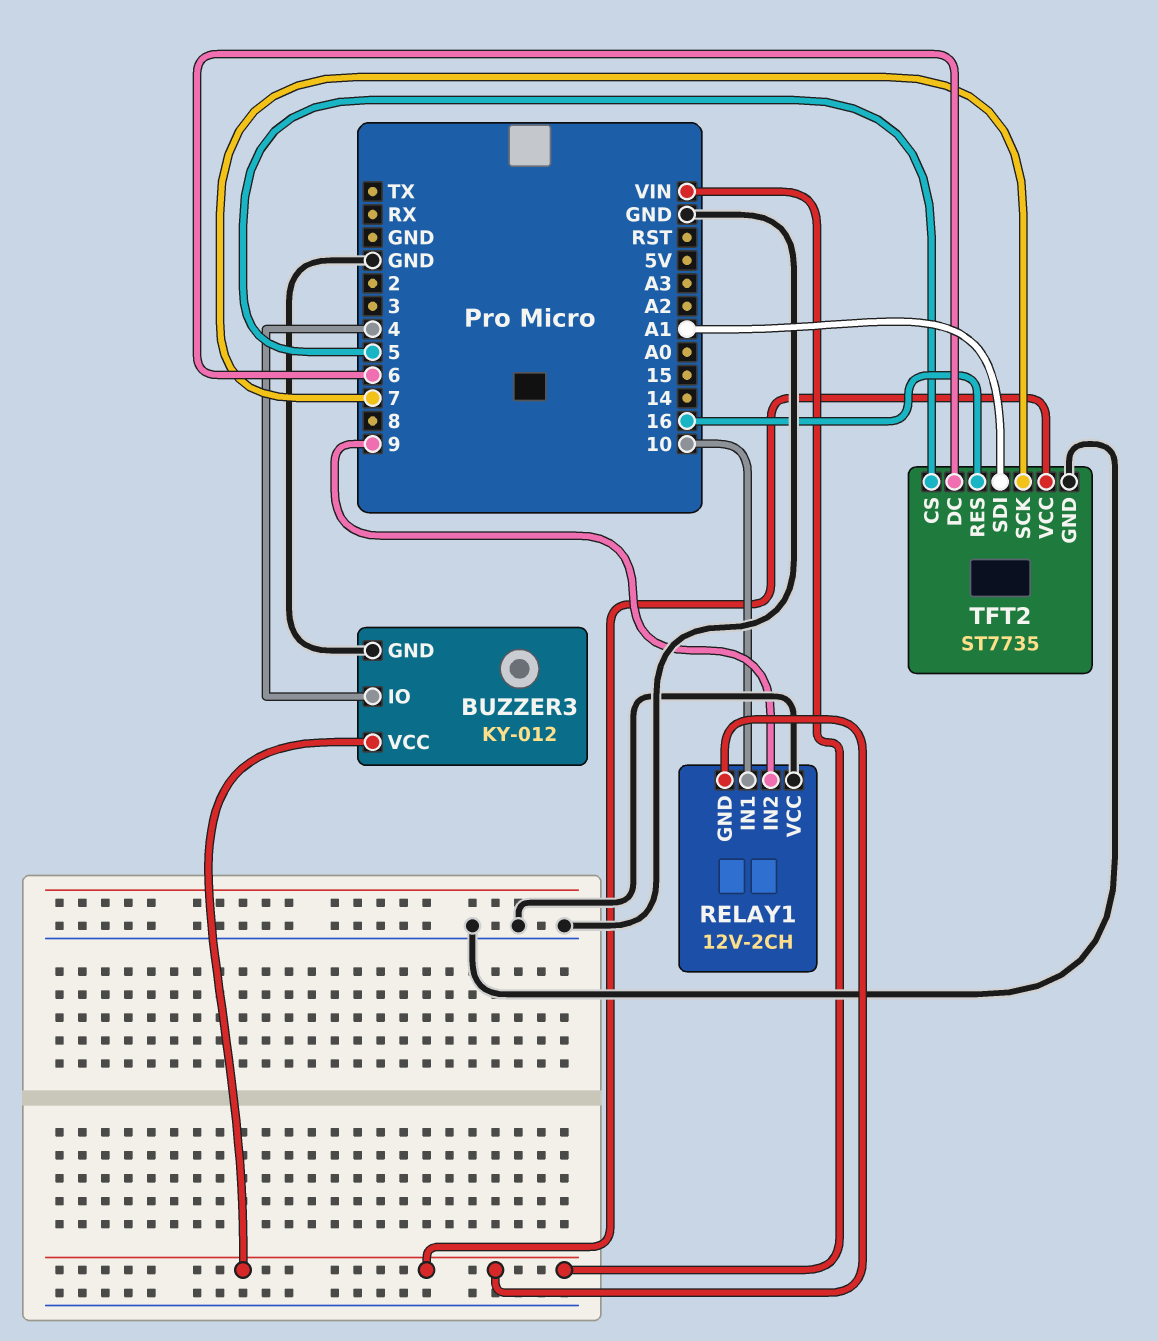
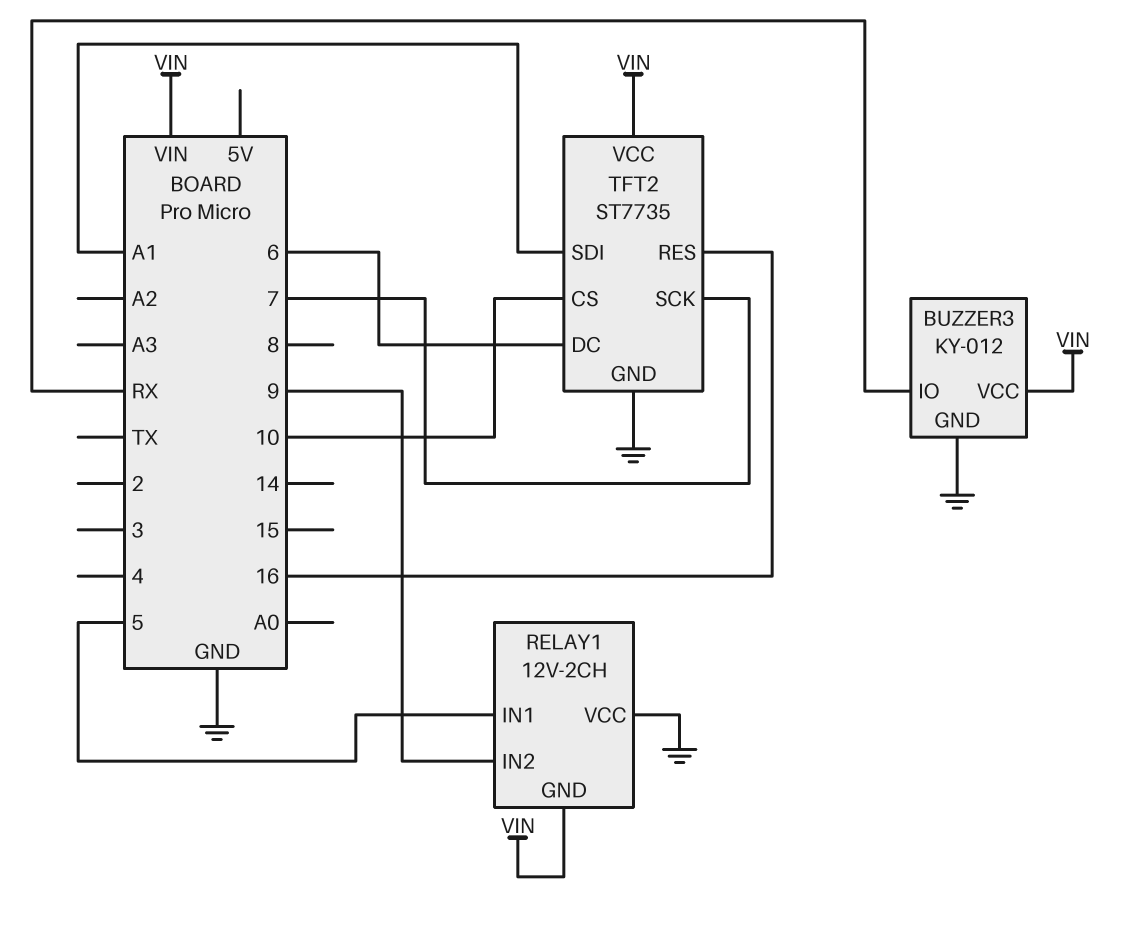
BUZZER3 pin IO: 4 -> RX
RELAY1 pin IN1: 10 -> 5
TFT2 pin CS: 5 -> 10

